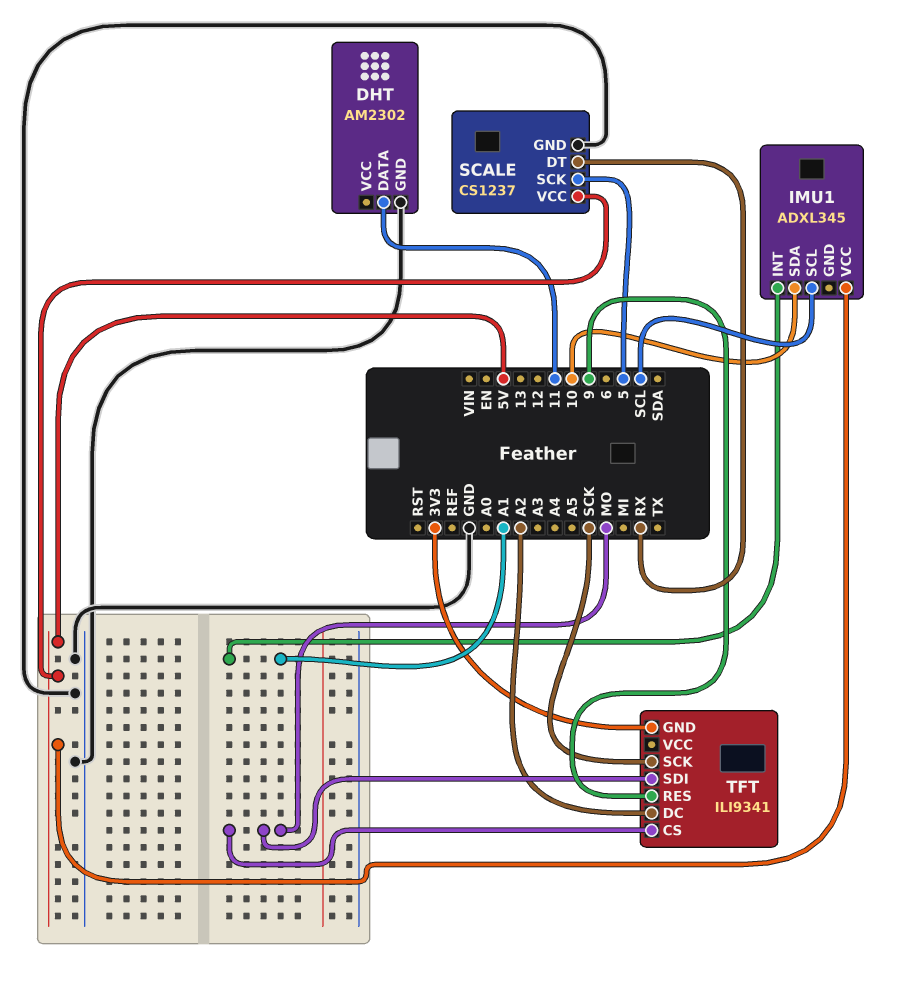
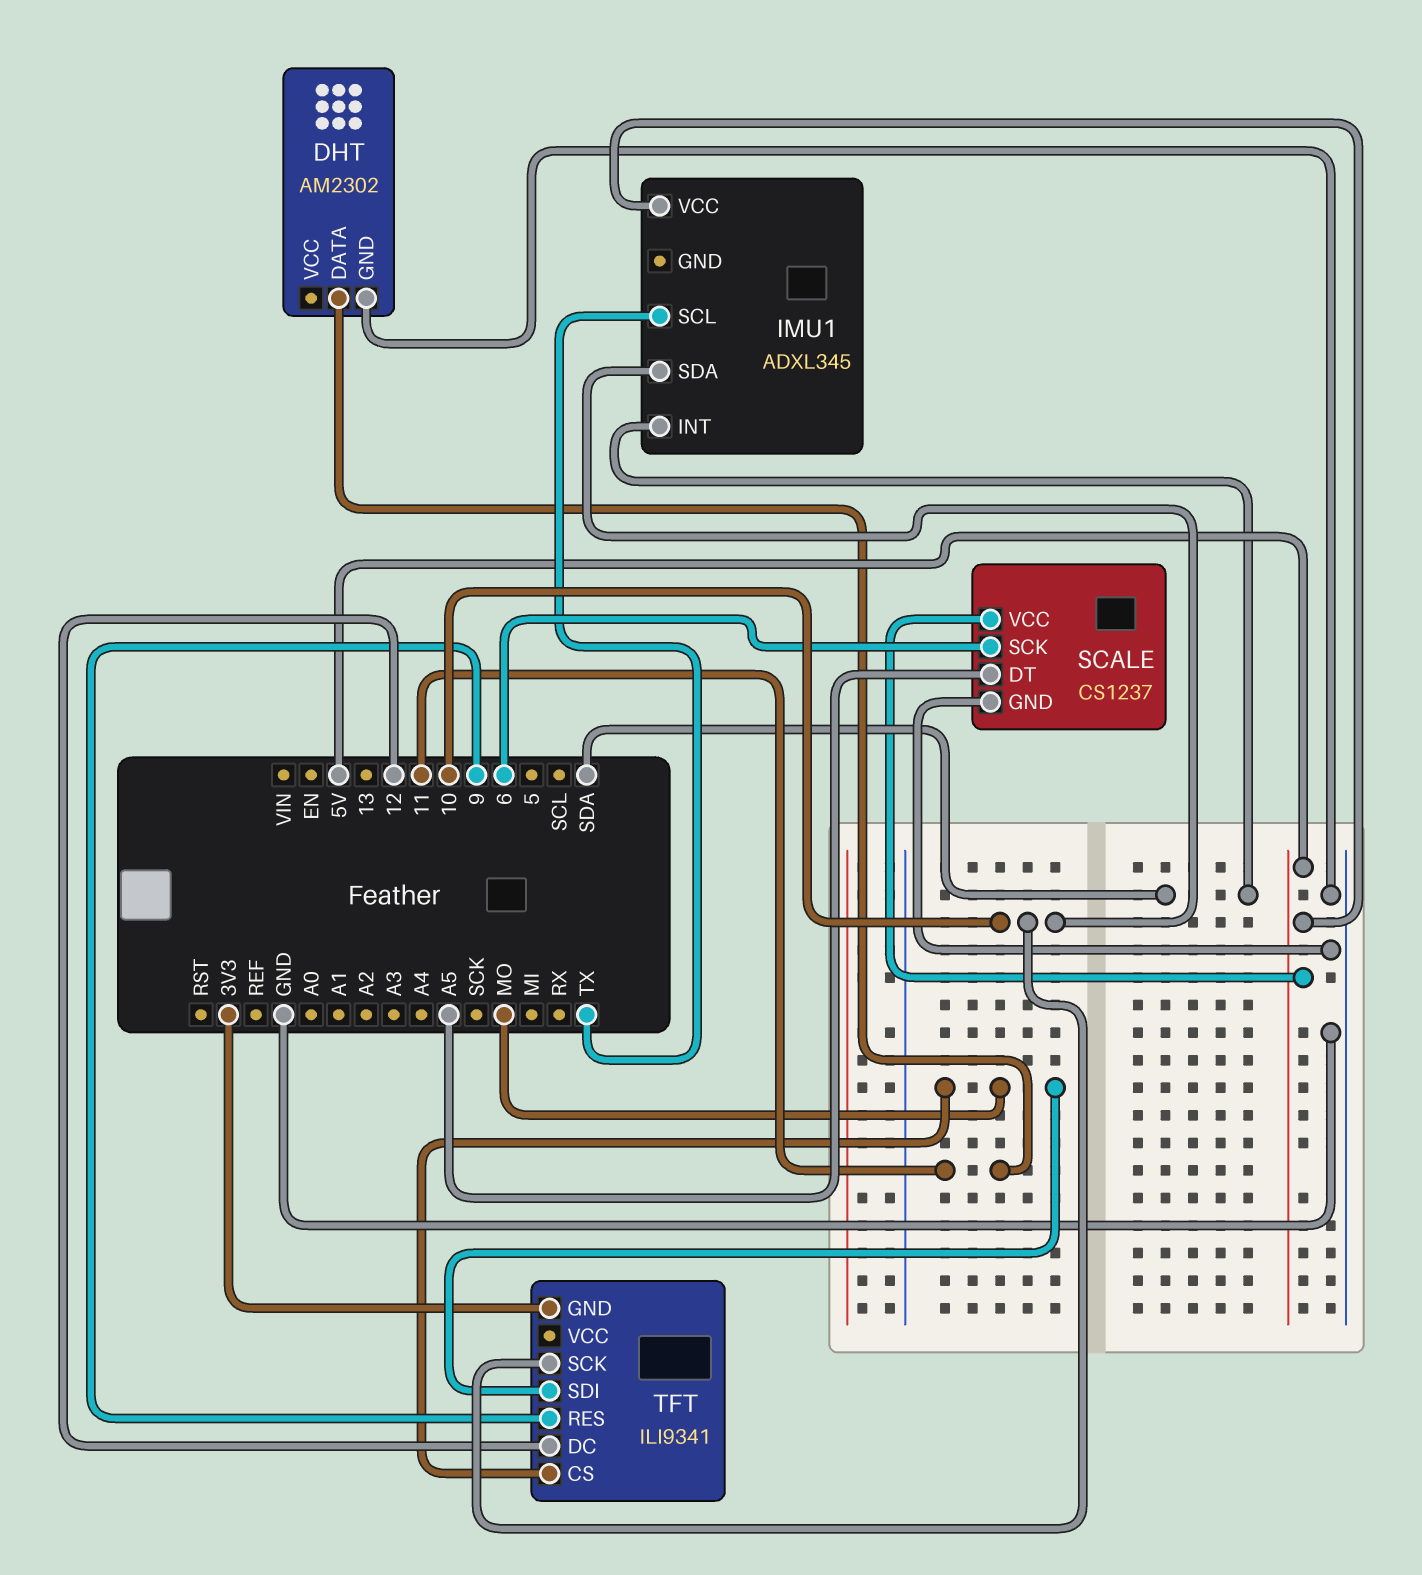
IMU1 pin INT: A1 -> SDA
IMU1 pin SCL: SCL -> TX
SCALE pin DT: RX -> A5
SCALE pin SCK: 5 -> 6
TFT pin DC: A2 -> 12
TFT pin SCK: SCK -> 10

